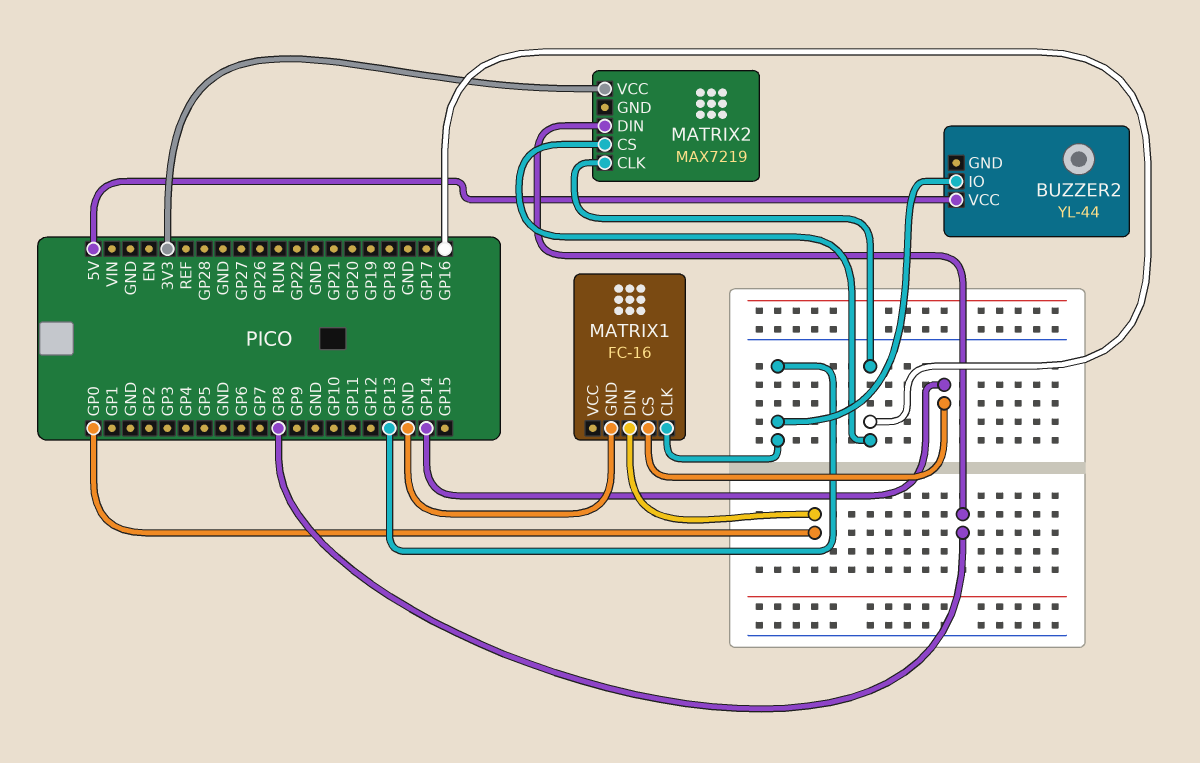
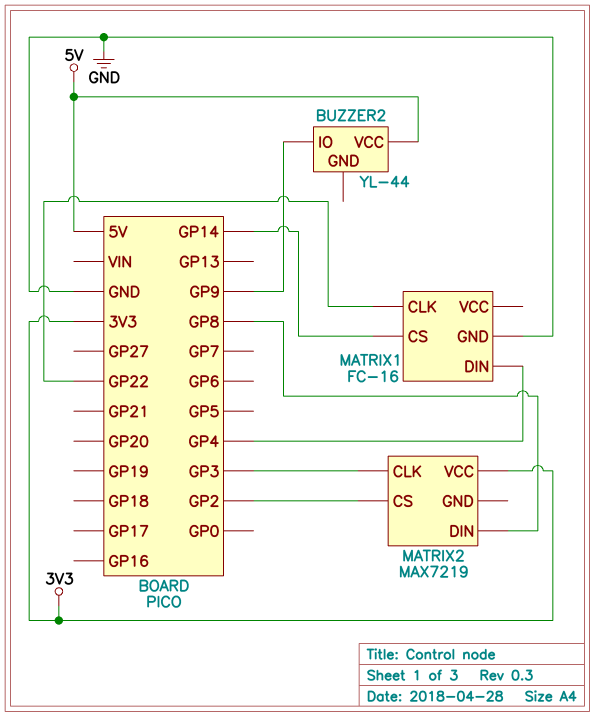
BUZZER2 pin IO: GP13 -> GP9
MATRIX1 pin CLK: GP13 -> GP22
MATRIX1 pin DIN: GP0 -> GP4
MATRIX2 pin CLK: GP16 -> GP3
MATRIX2 pin CS: GP16 -> GP2

